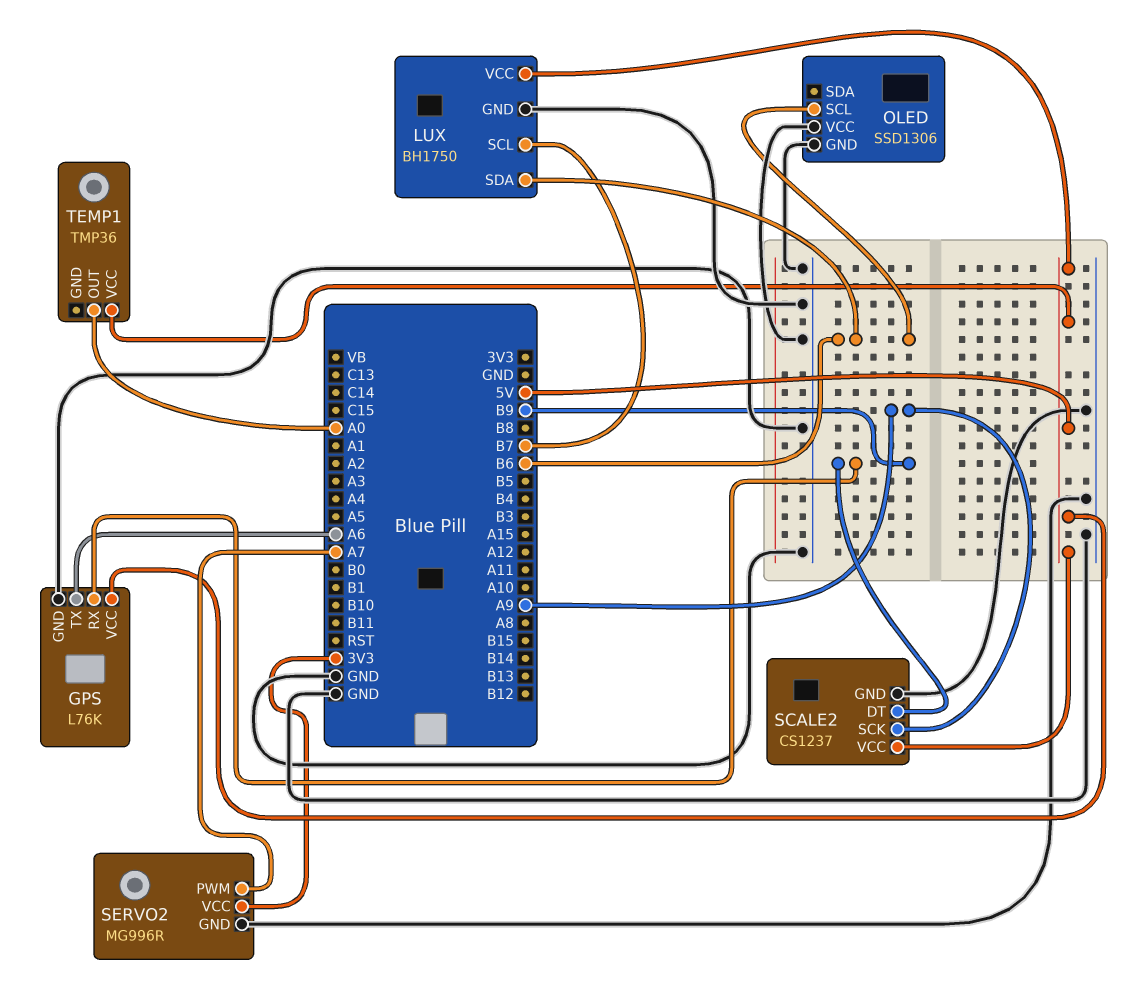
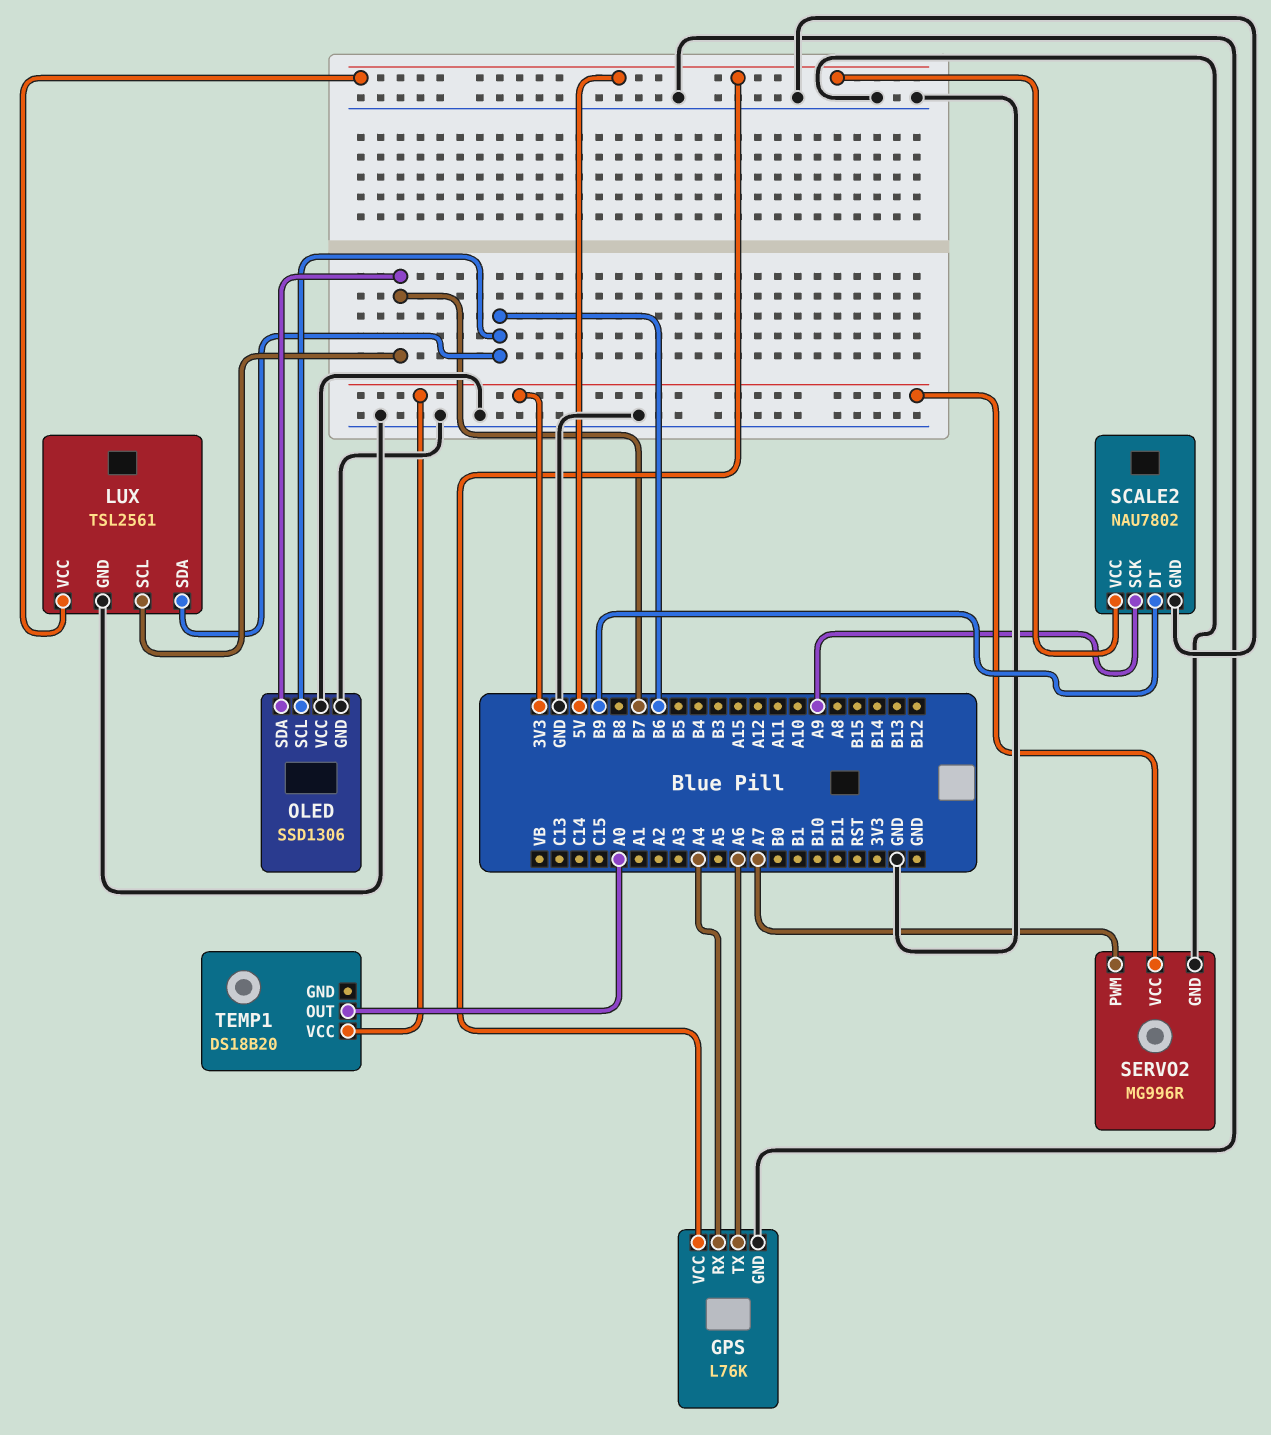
GPS pin RX: B9 -> A4
LUX: BH1750 -> TSL2561
OLED pin SDA: none -> B7
SCALE2: CS1237 -> NAU7802
TEMP1: TMP36 -> DS18B20
TEMP1 pin VCC: 5V -> 3V3

